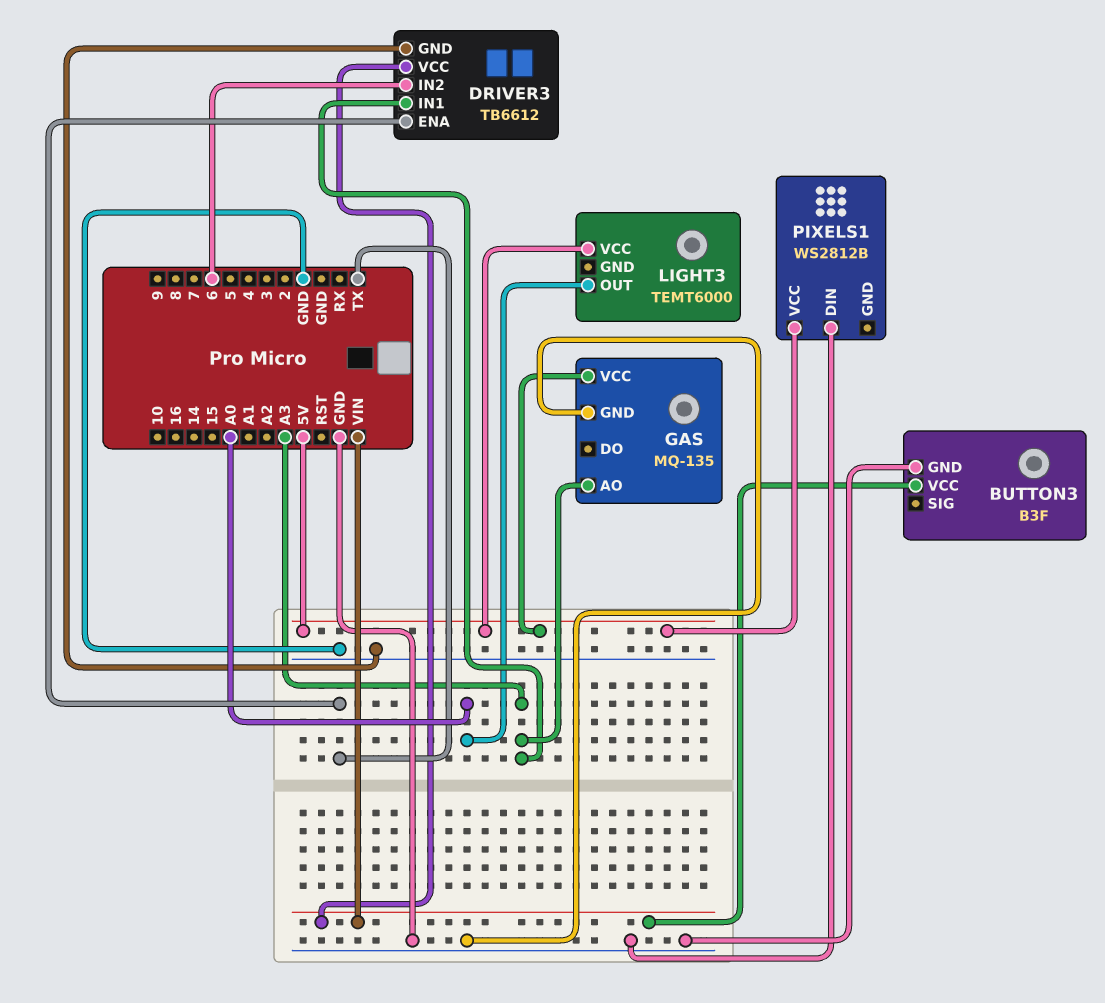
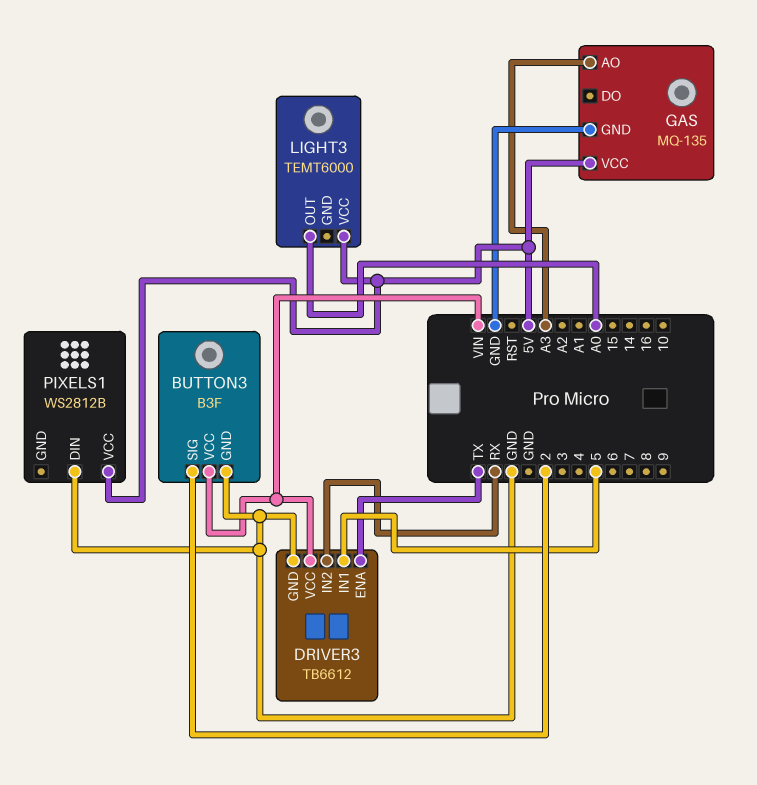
BUTTON3 pin SIG: none -> 2
DRIVER3 pin IN1: A3 -> 5
DRIVER3 pin IN2: 6 -> RX

